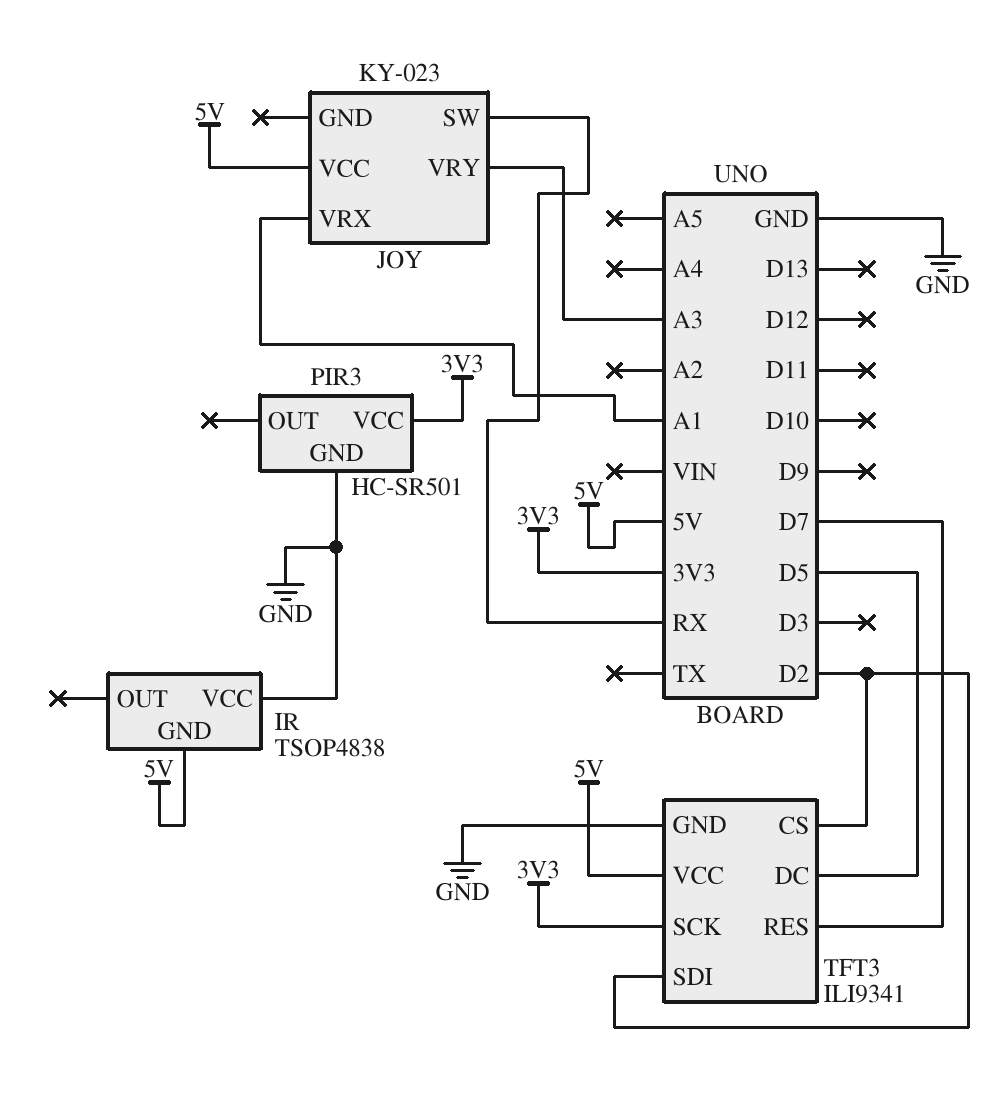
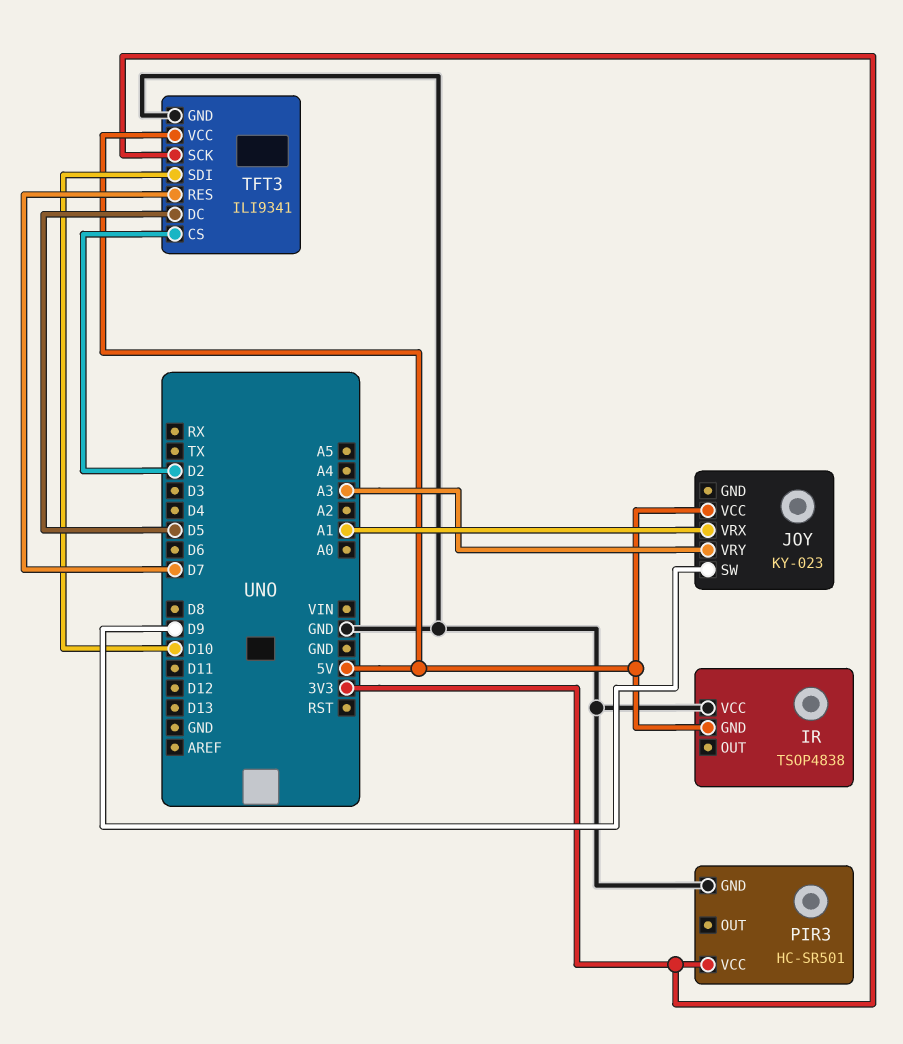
JOY pin SW: RX -> D9
TFT3 pin SDI: D2 -> D10

